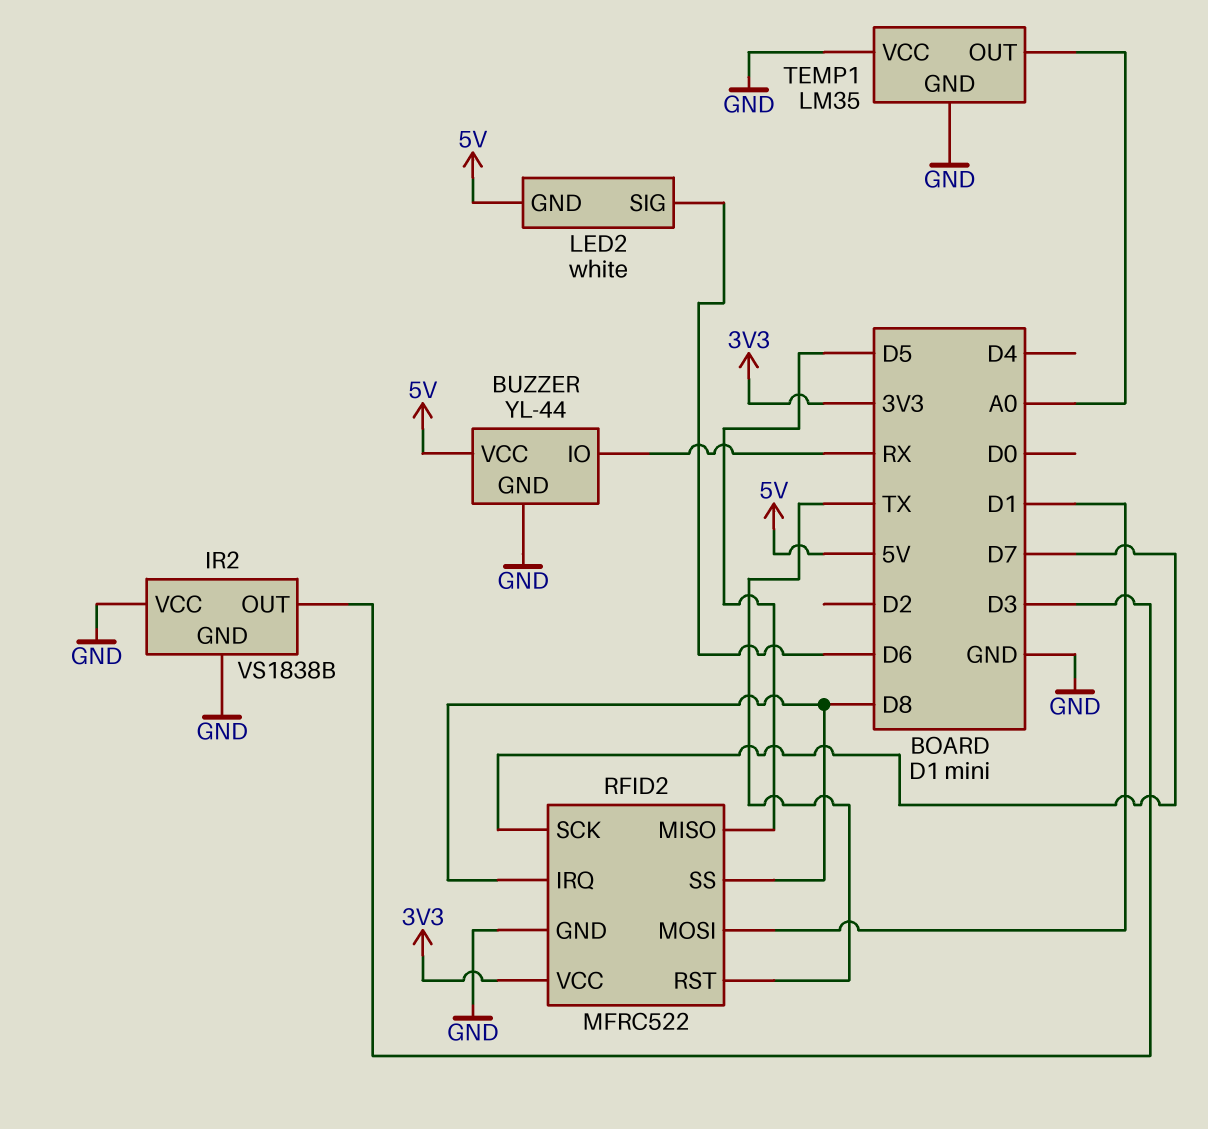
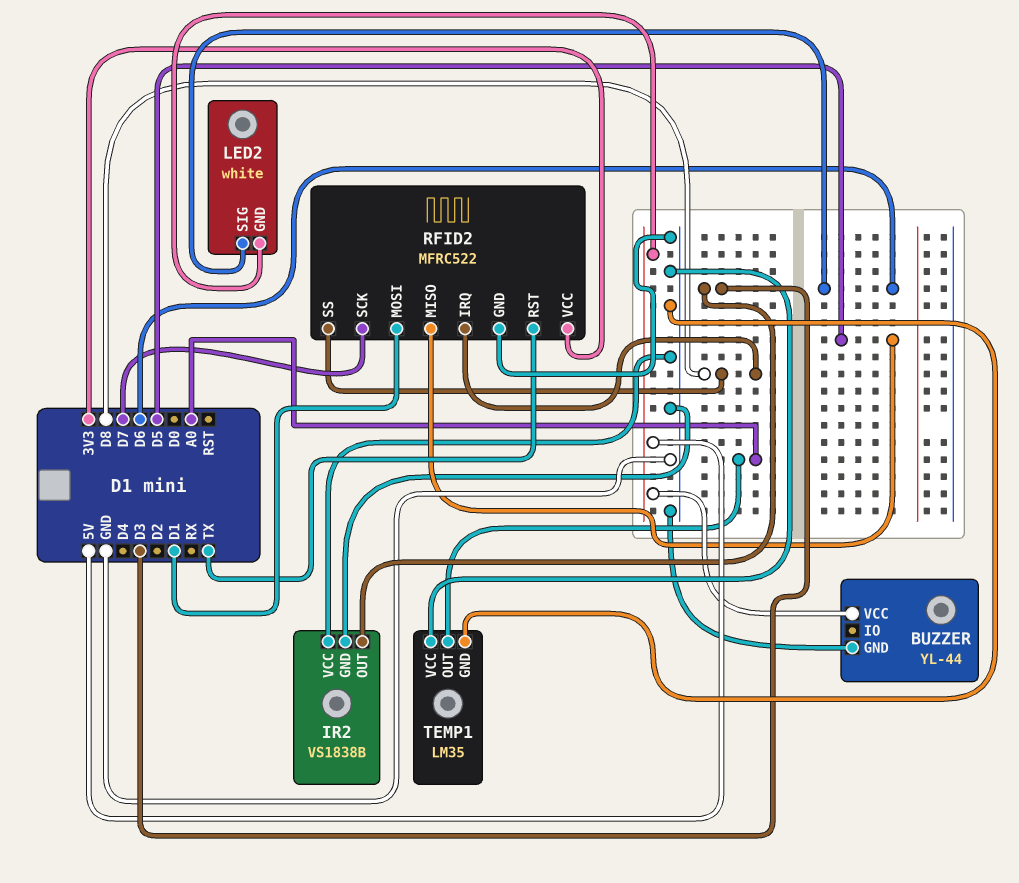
BUZZER pin IO: RX -> none

